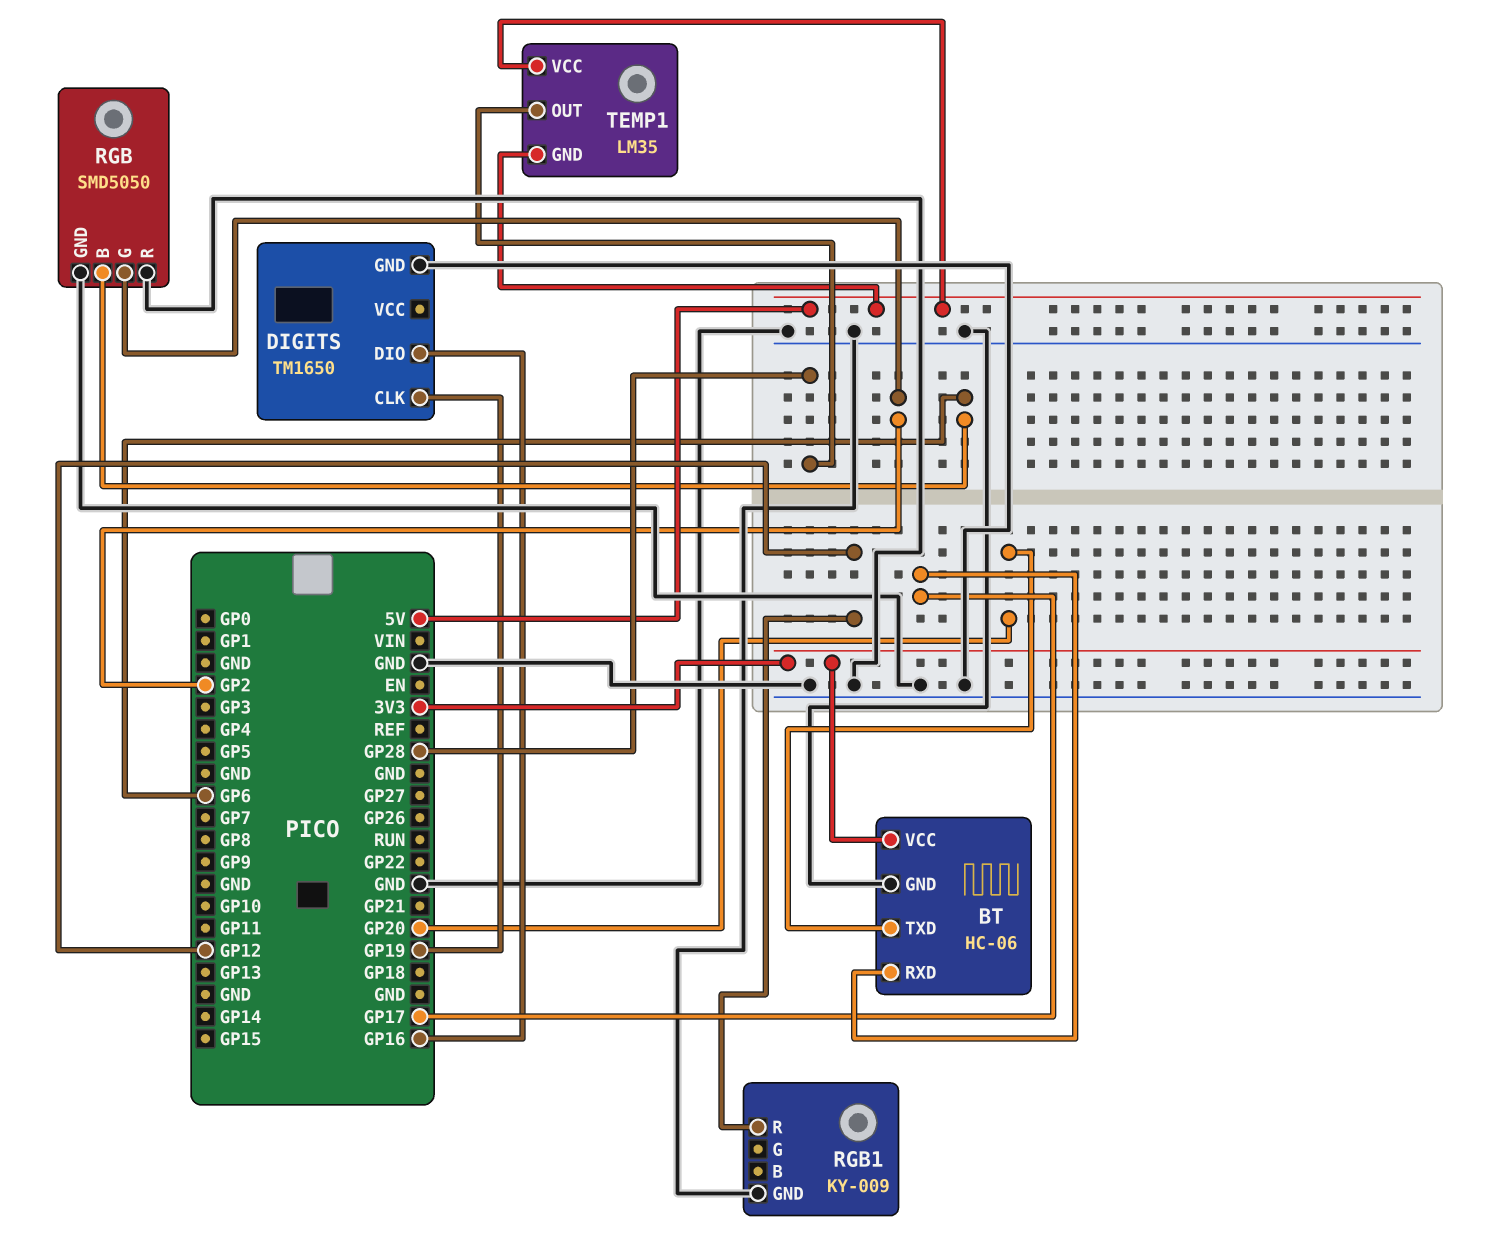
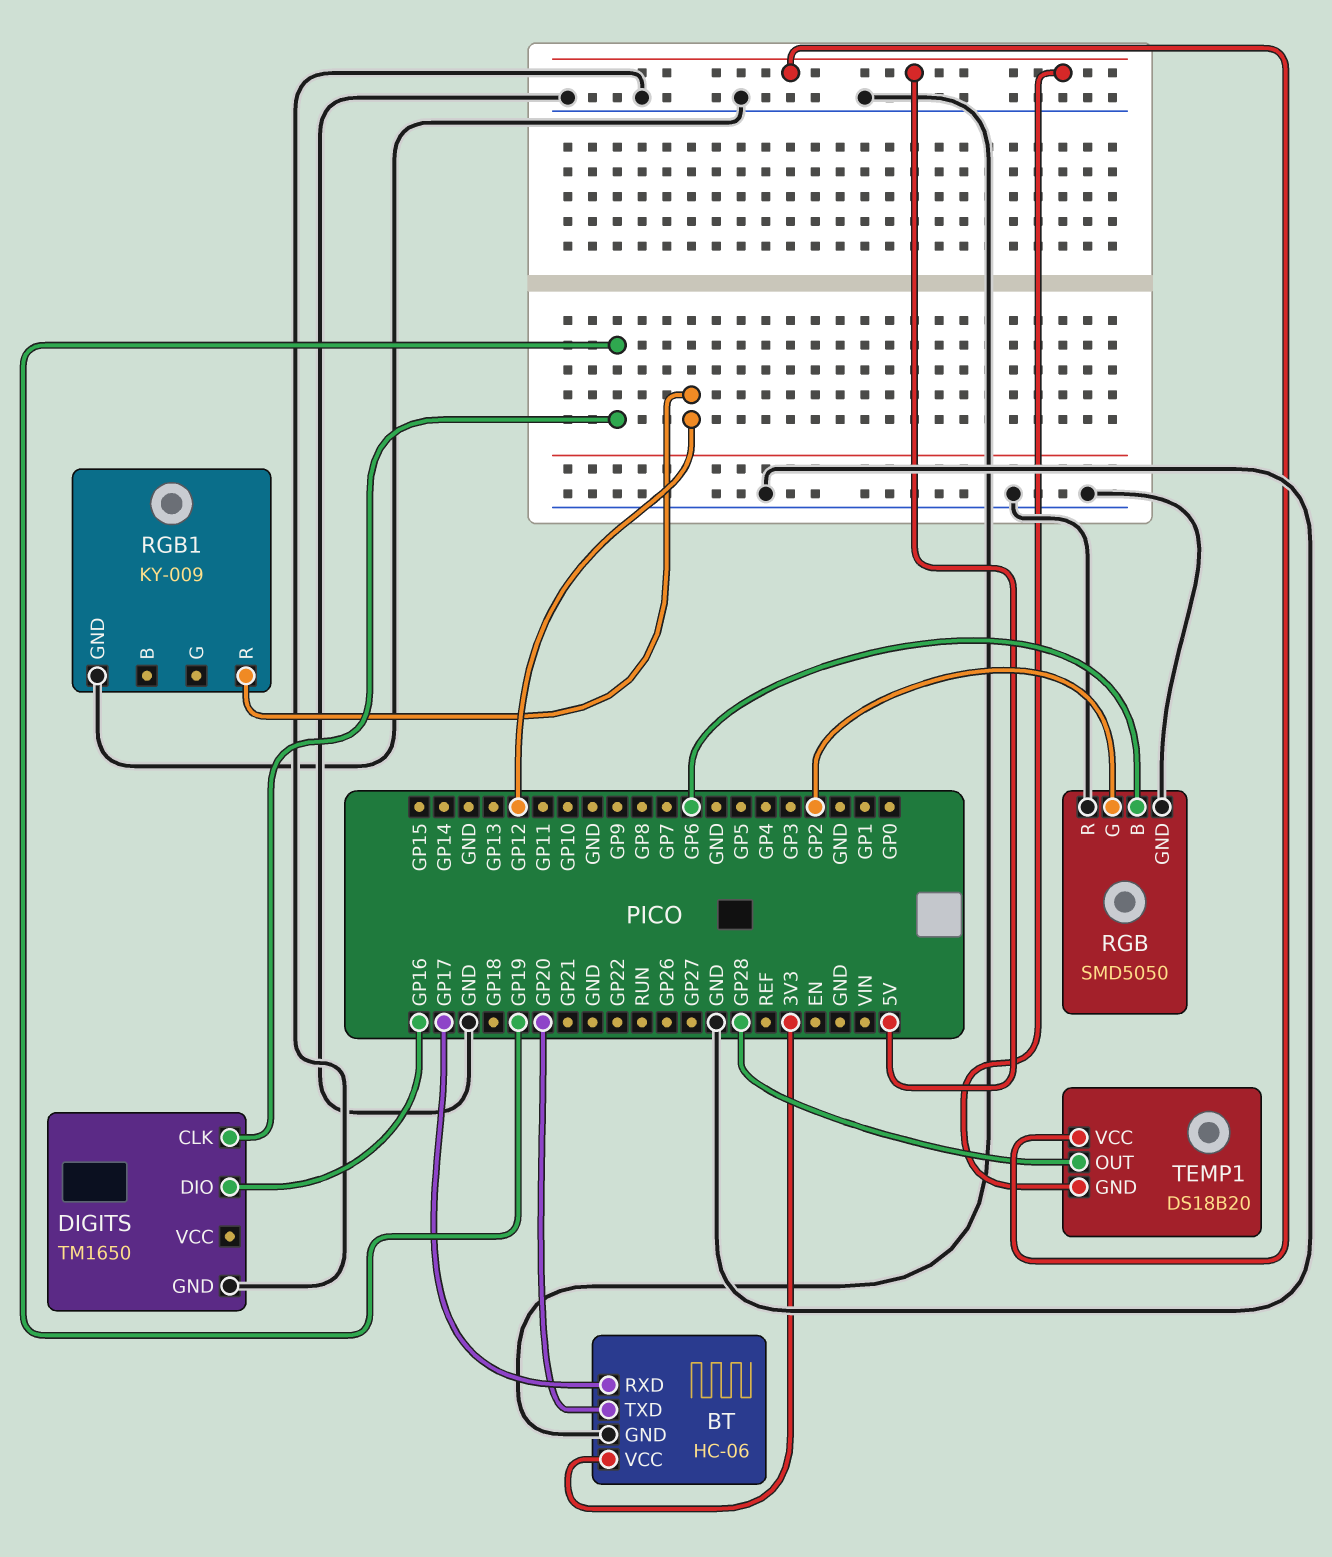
TEMP1: LM35 -> DS18B20

